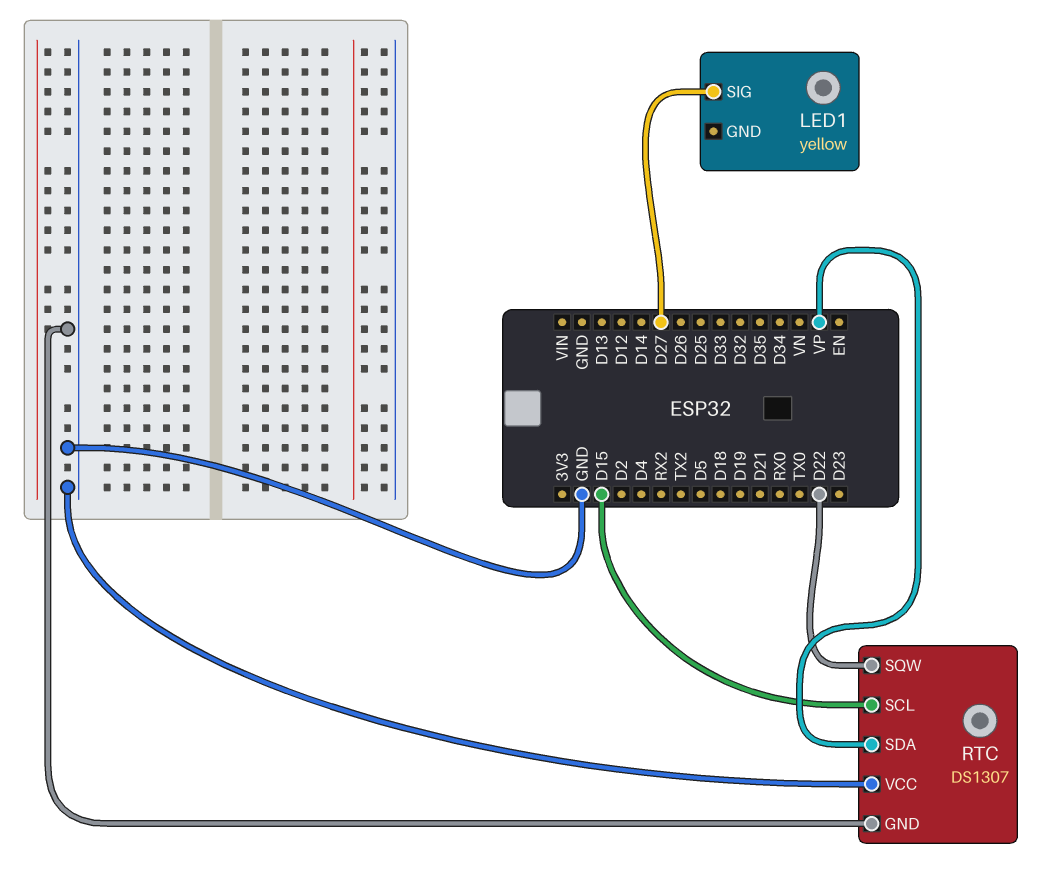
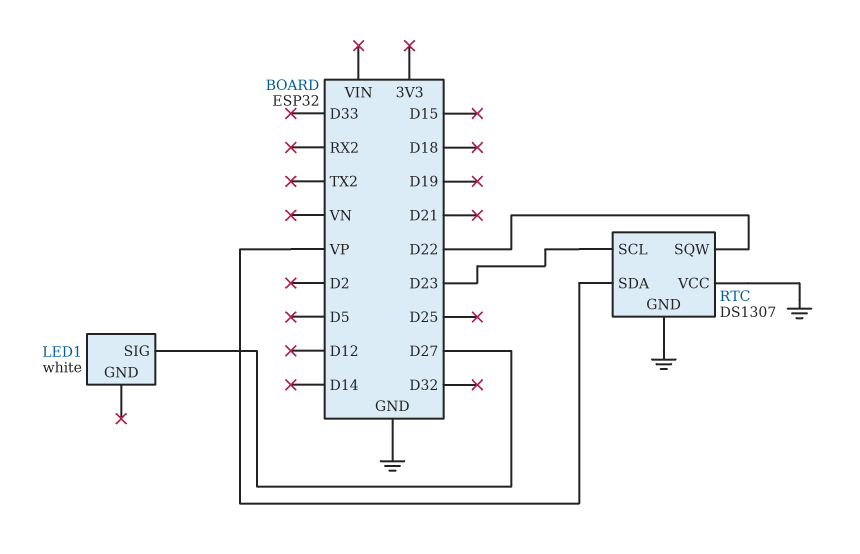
LED1: yellow -> white
RTC pin SCL: D15 -> D23

